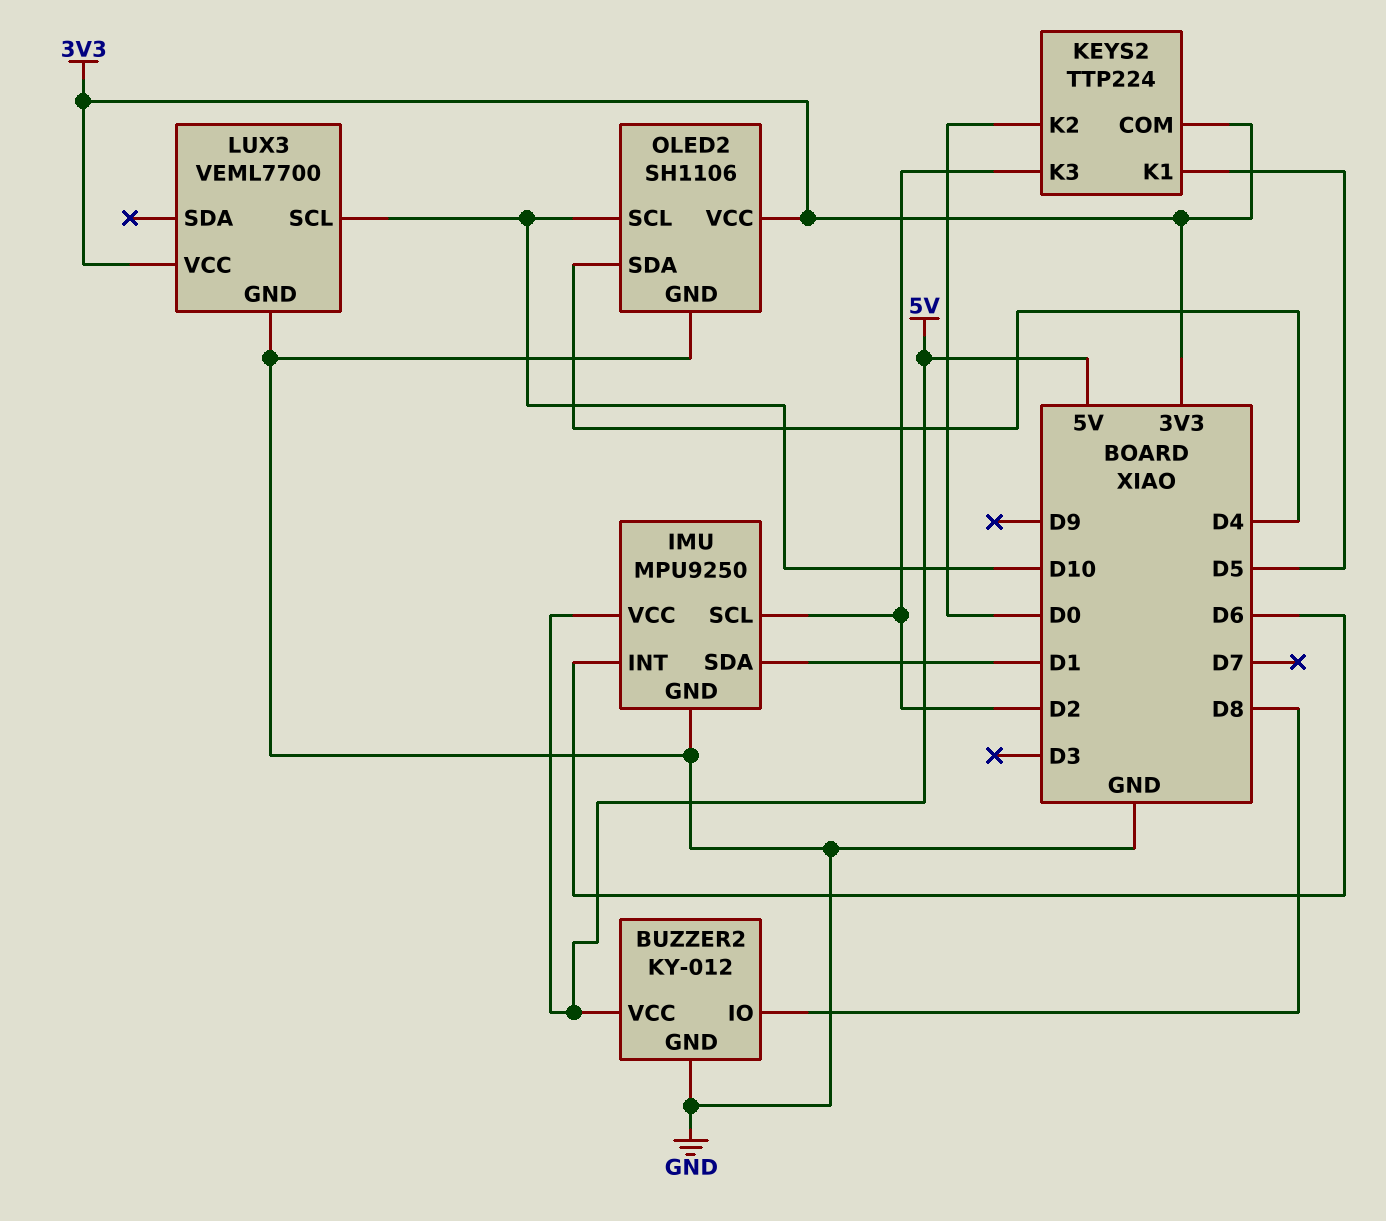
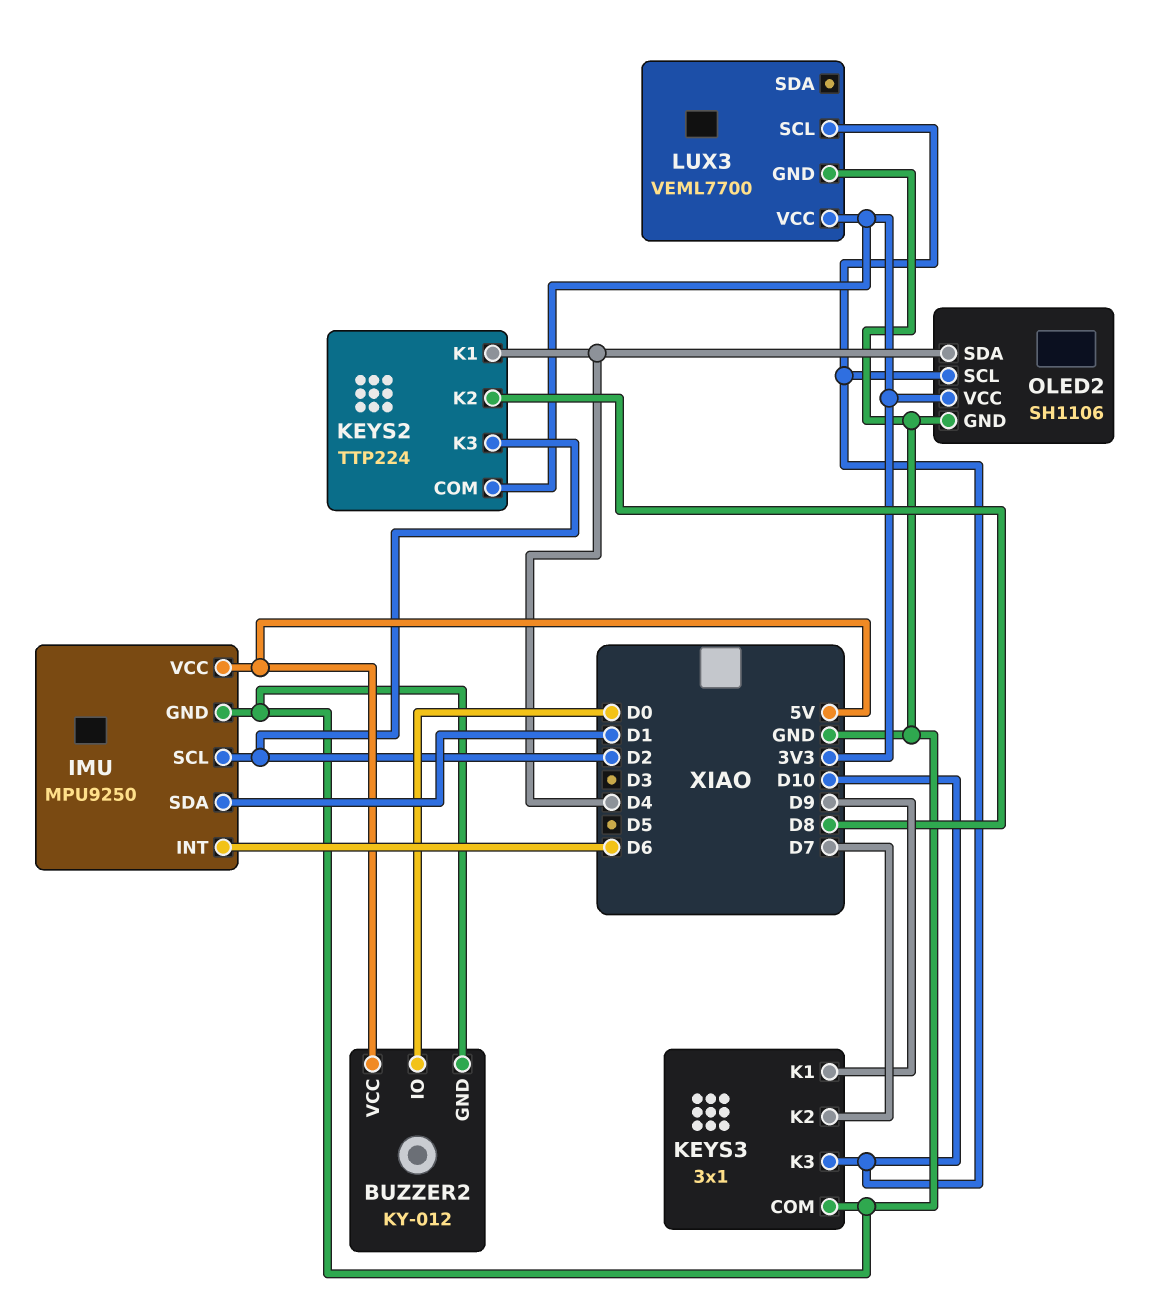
BUZZER2 pin IO: D8 -> D0
KEYS2 pin K1: D5 -> D4
KEYS2 pin K2: D0 -> D8
KEYS3: none -> 3x1
KEYS3 pin COM: none -> GND
KEYS3 pin K1: none -> D9
KEYS3 pin K2: none -> D7
KEYS3 pin K3: none -> D10

